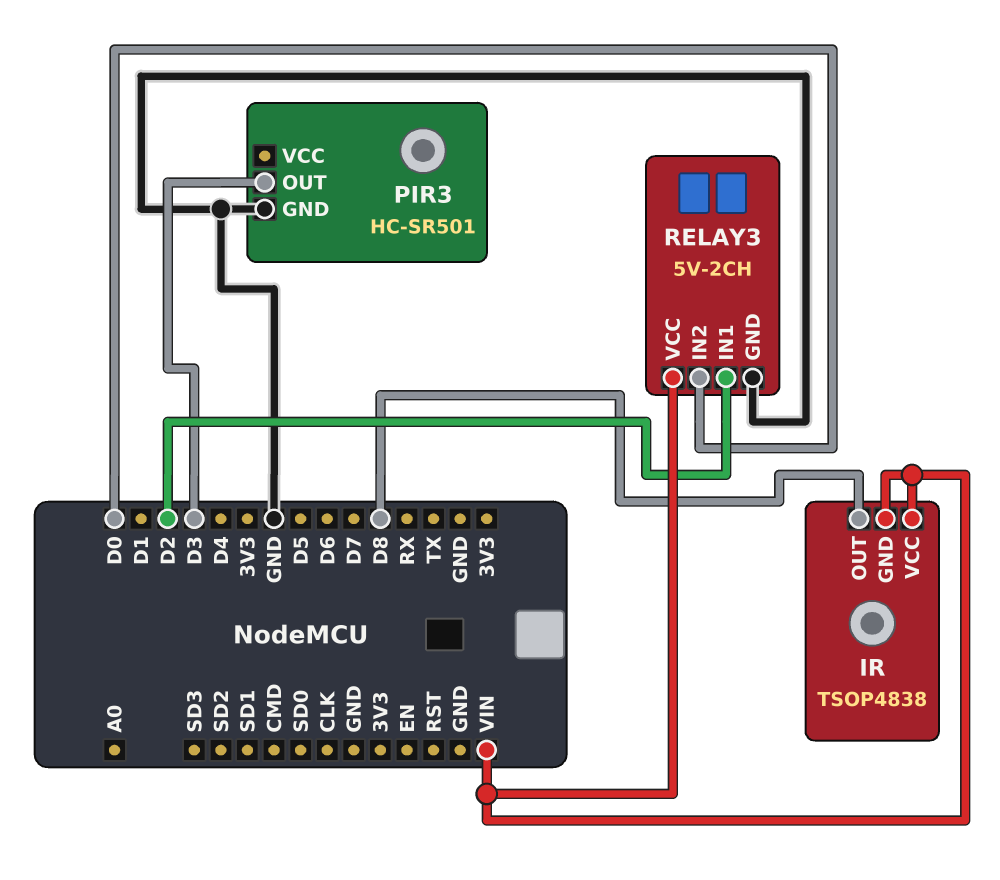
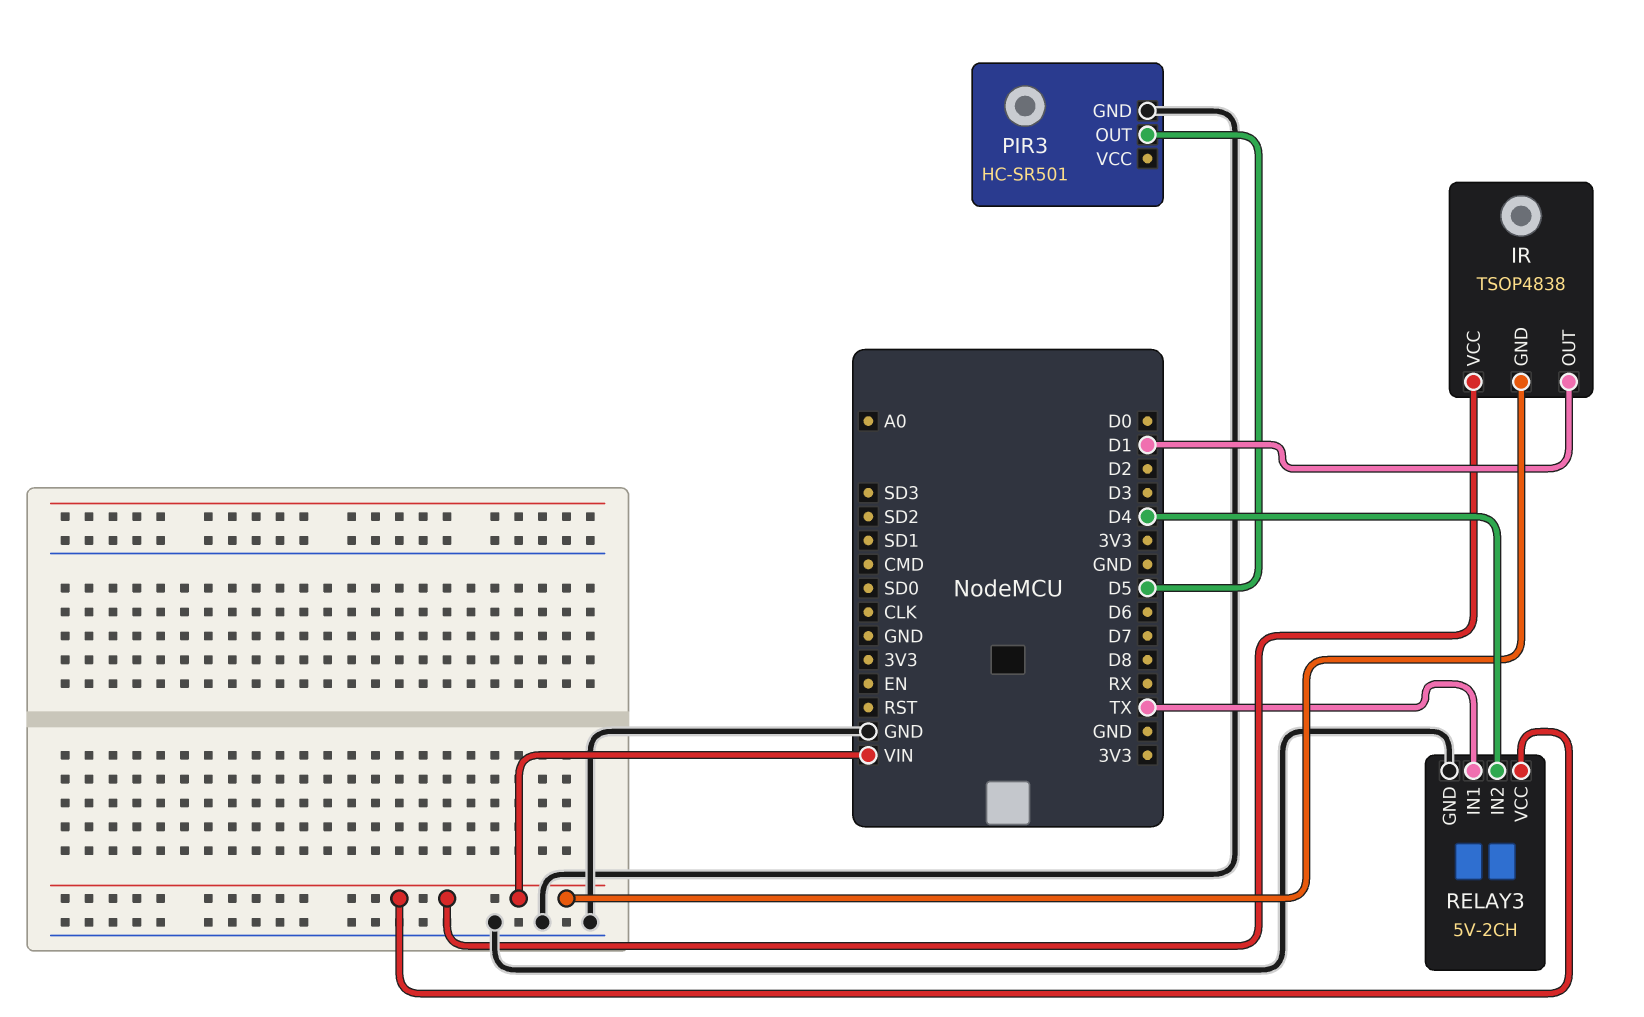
IR pin OUT: D8 -> D1
PIR3 pin OUT: D3 -> D5
RELAY3 pin IN1: D2 -> TX
RELAY3 pin IN2: D0 -> D4

